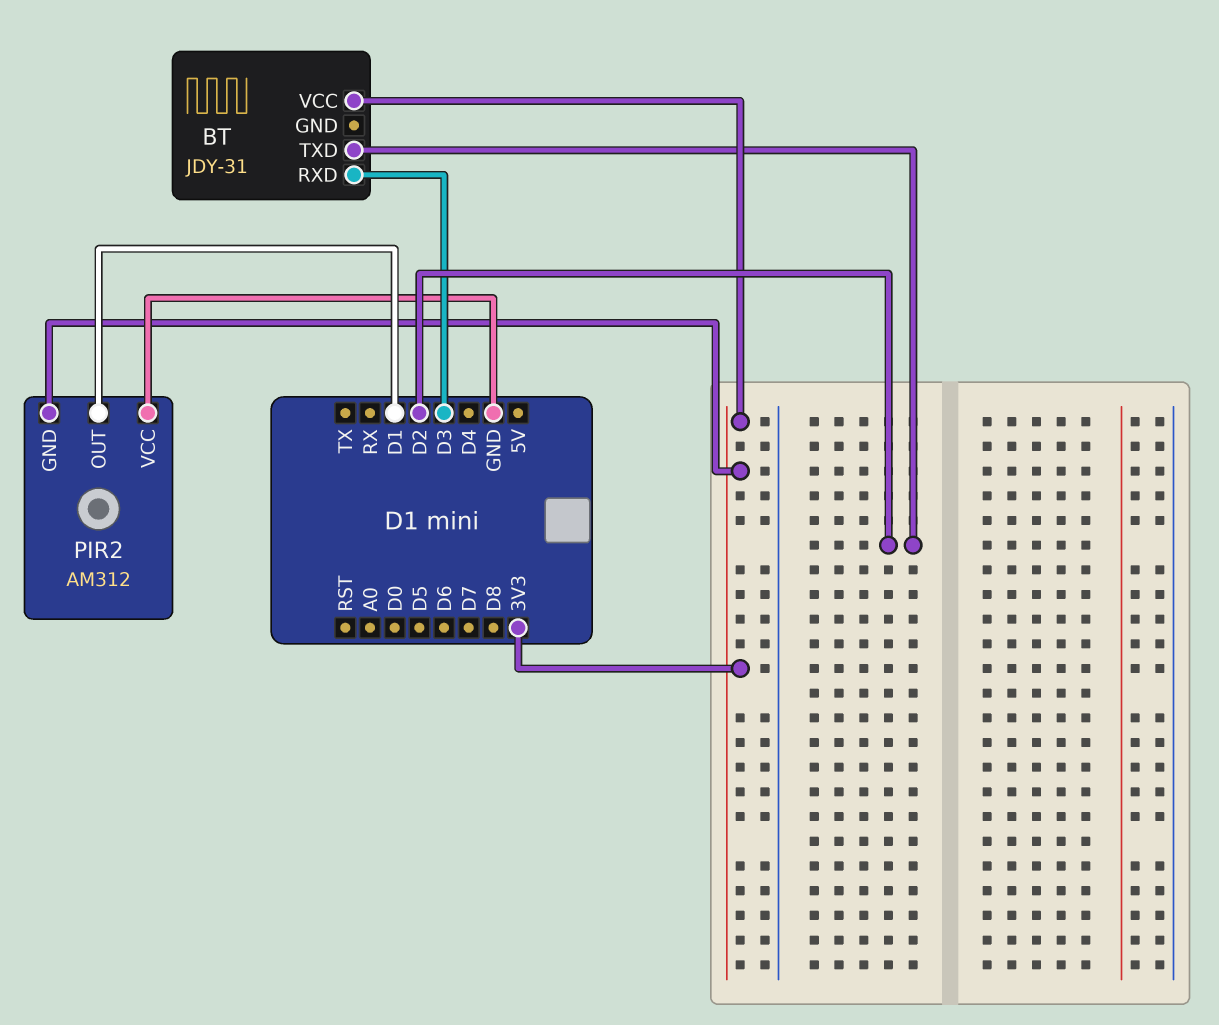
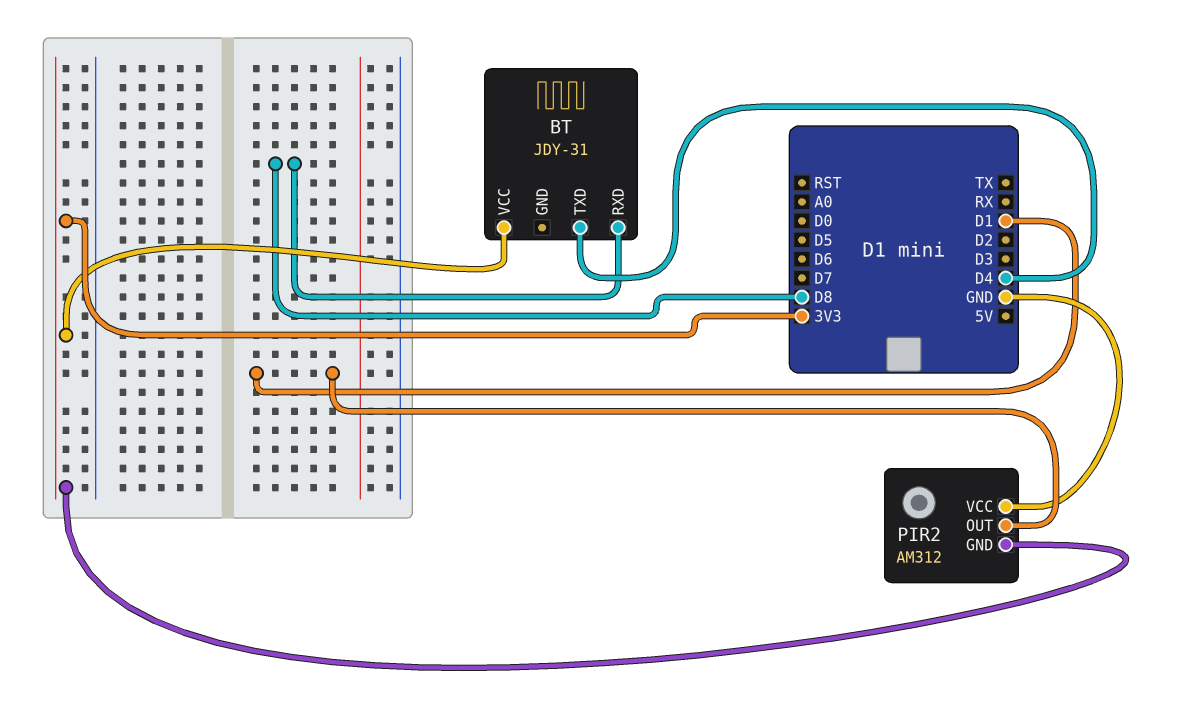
BT pin RXD: D3 -> D8
BT pin TXD: D2 -> D4

